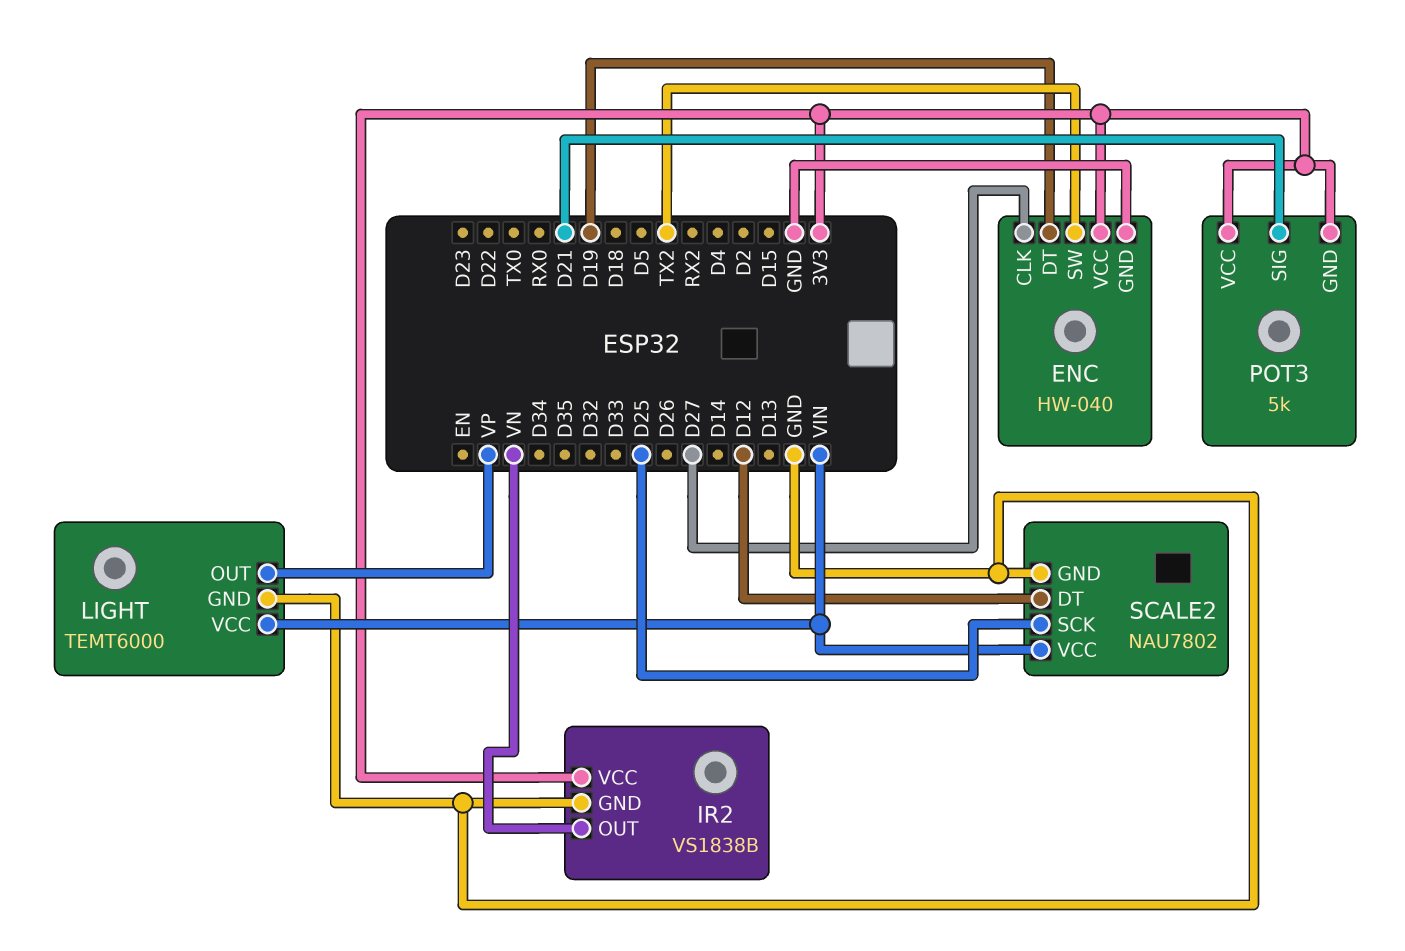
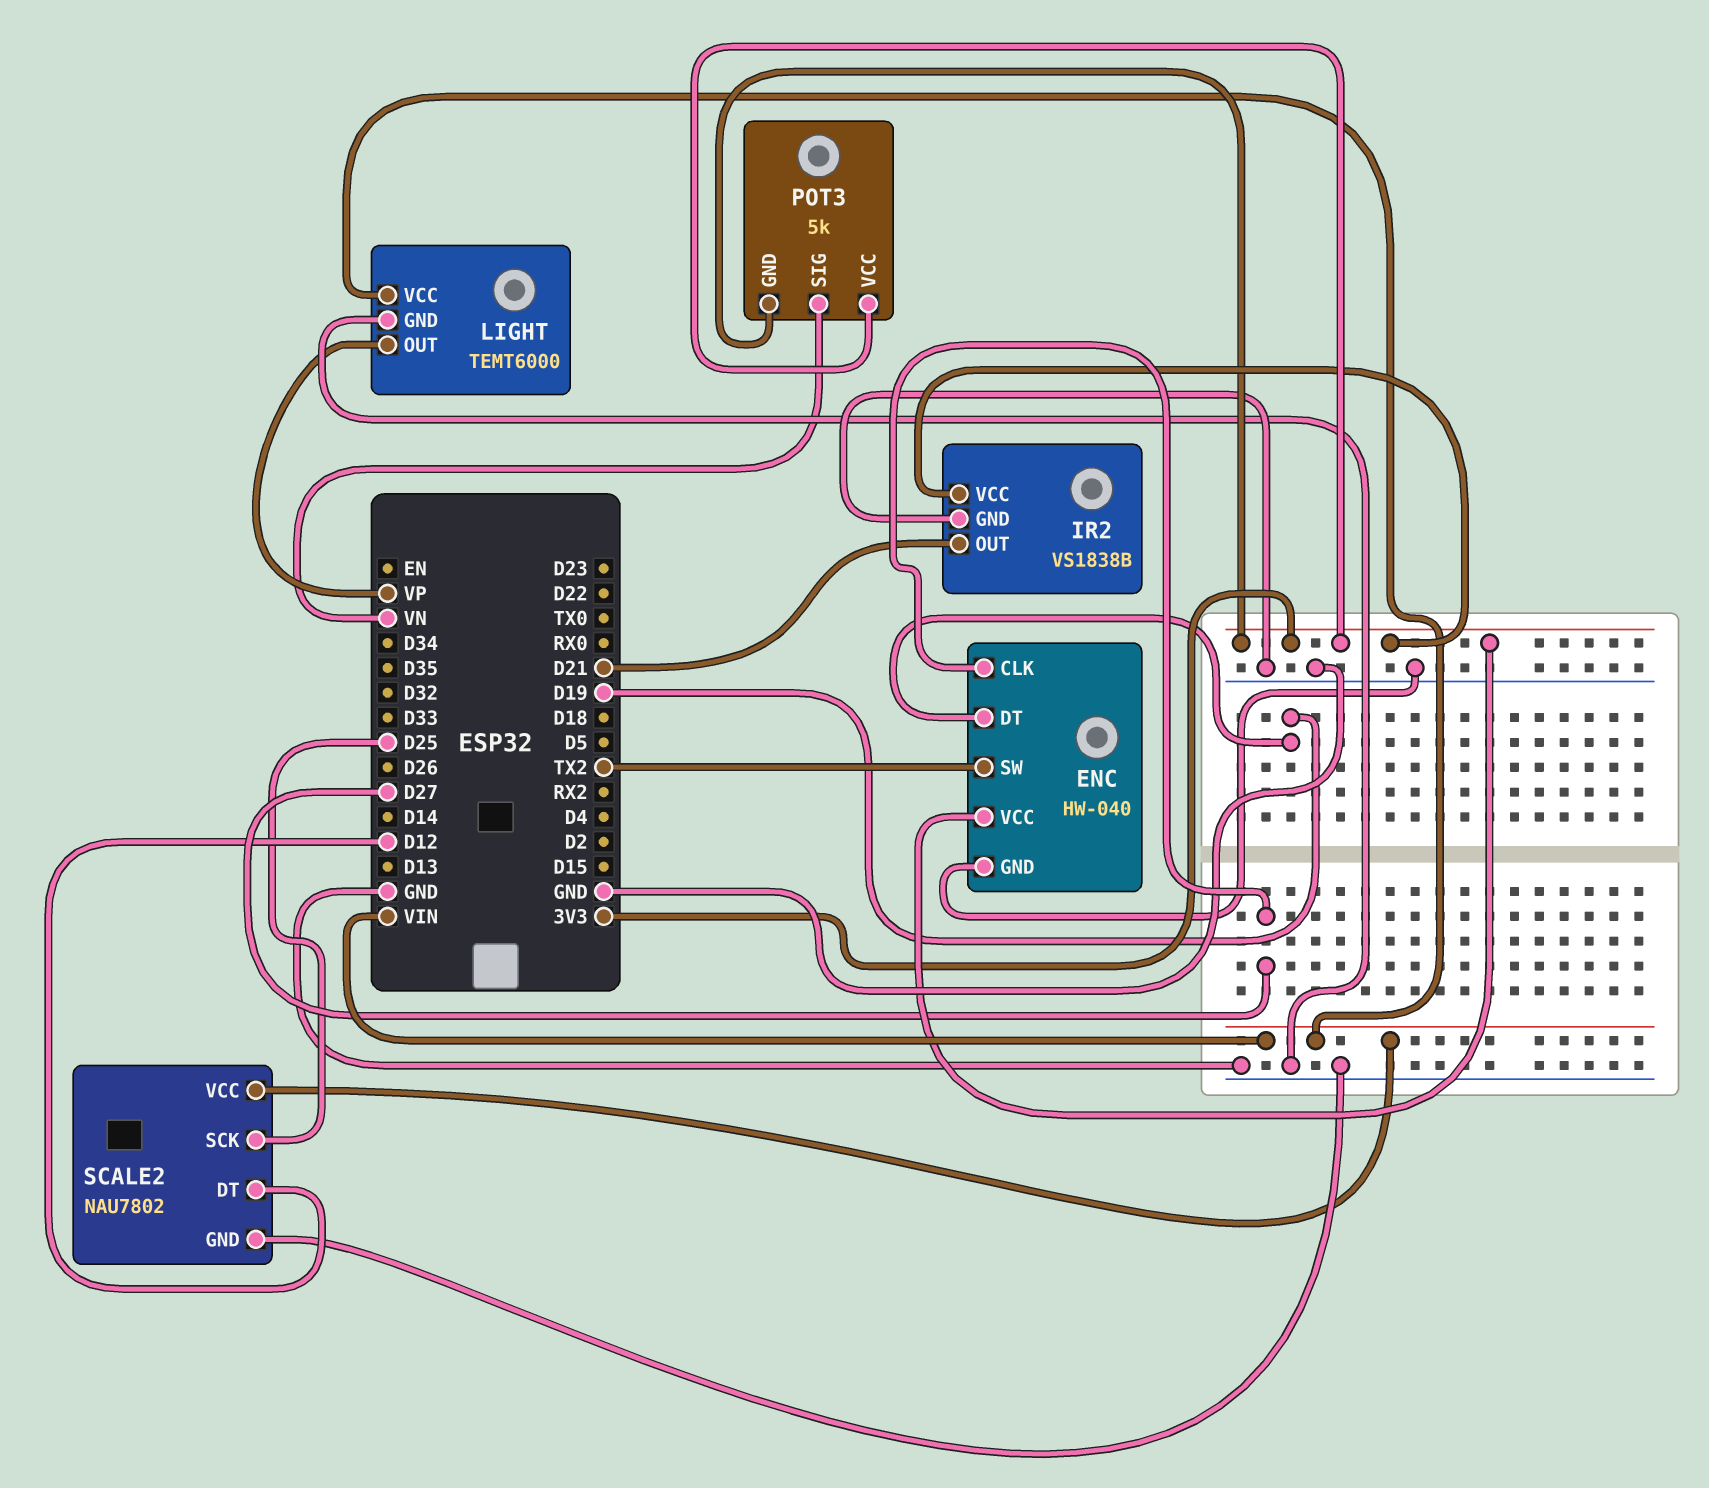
IR2 pin OUT: VN -> D21
POT3 pin SIG: D21 -> VN

